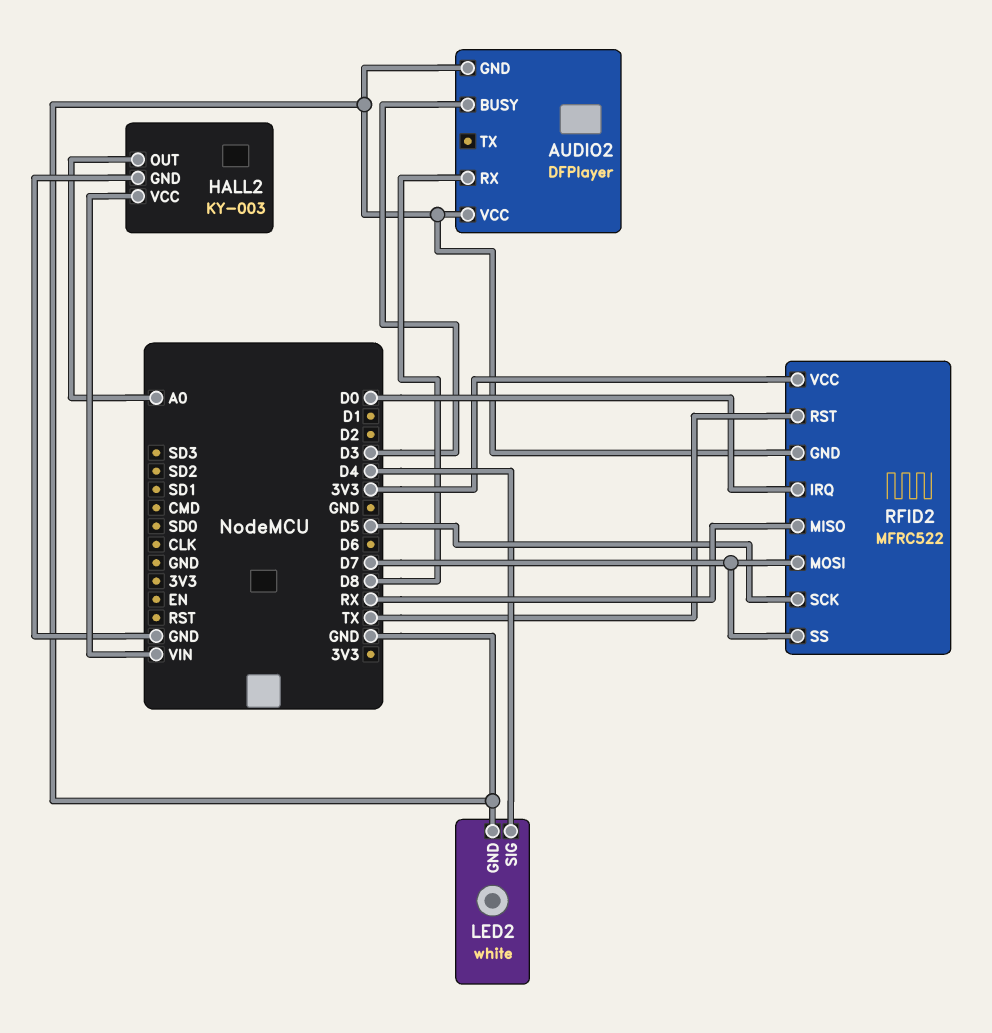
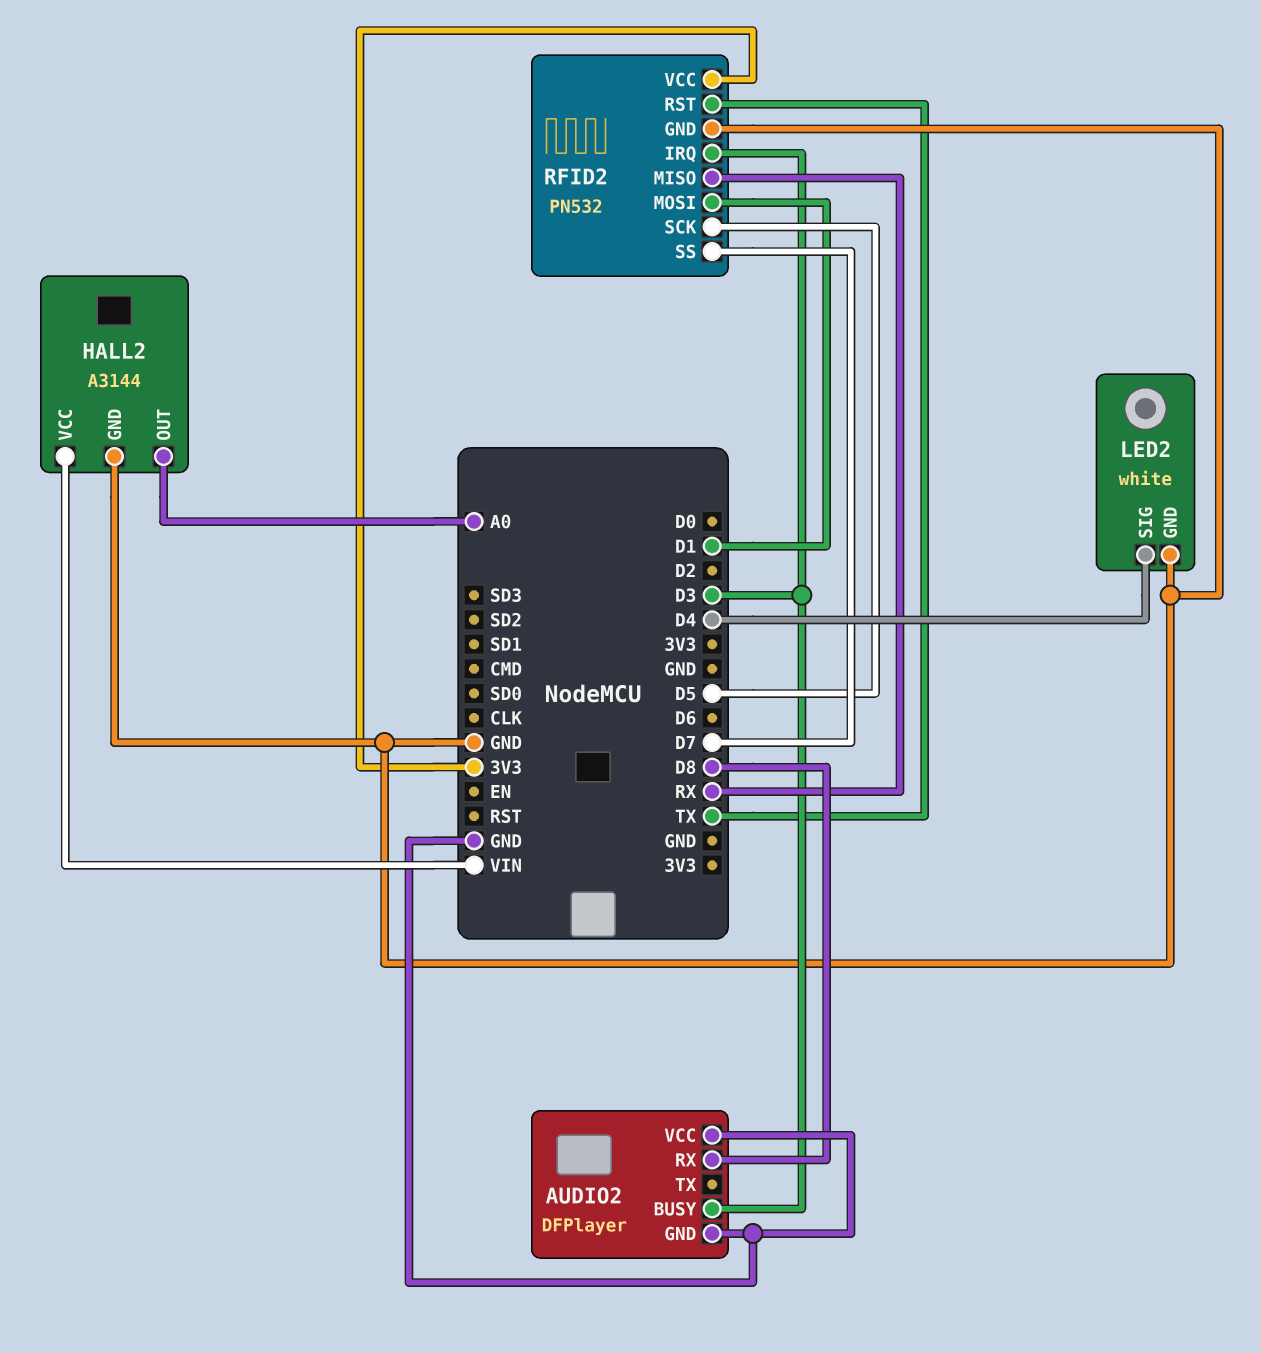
HALL2: KY-003 -> A3144
RFID2: MFRC522 -> PN532
RFID2 pin IRQ: D0 -> D3
RFID2 pin MOSI: D7 -> D1

